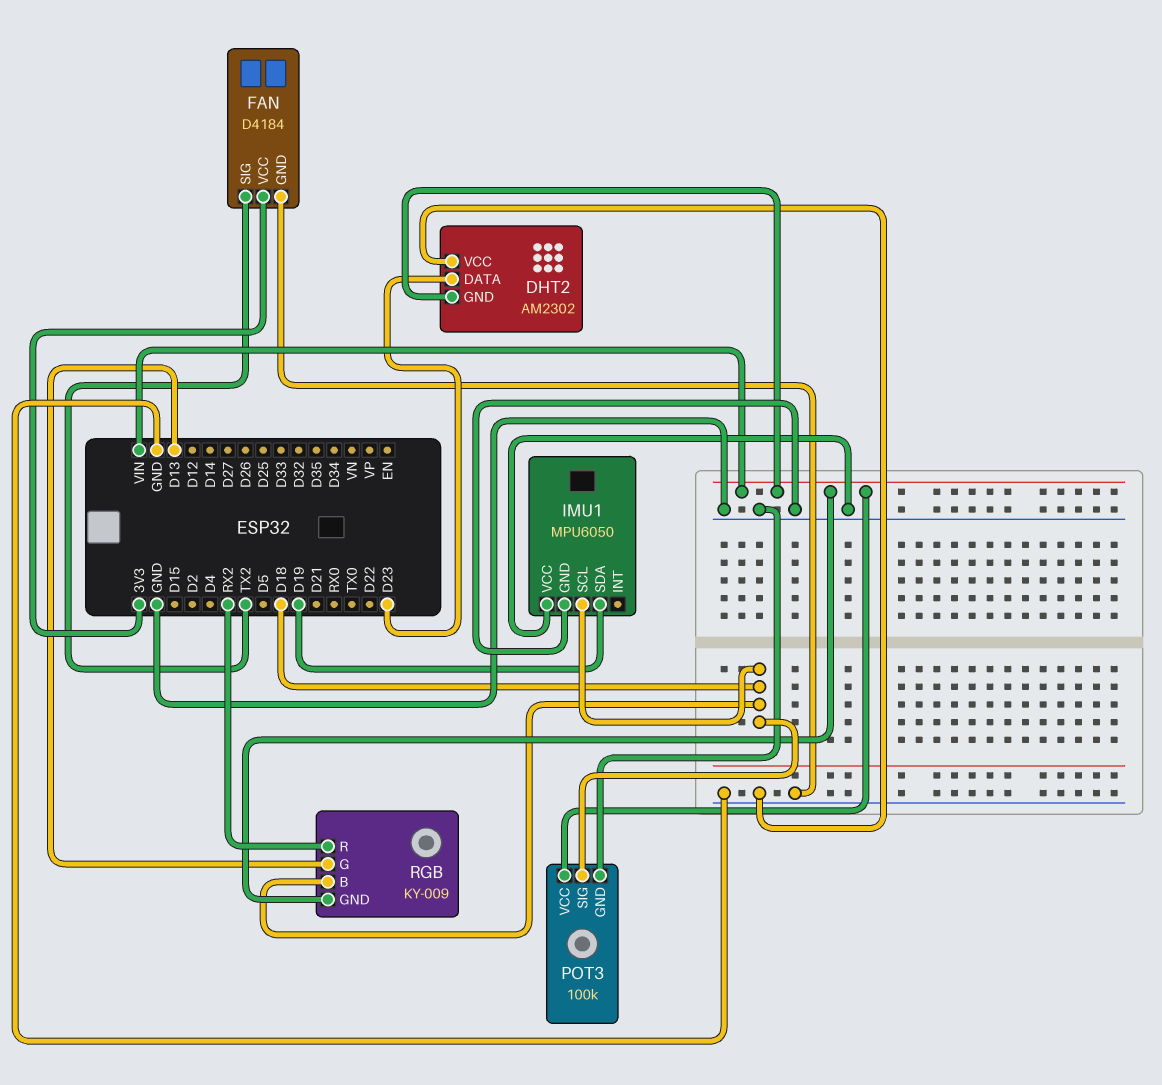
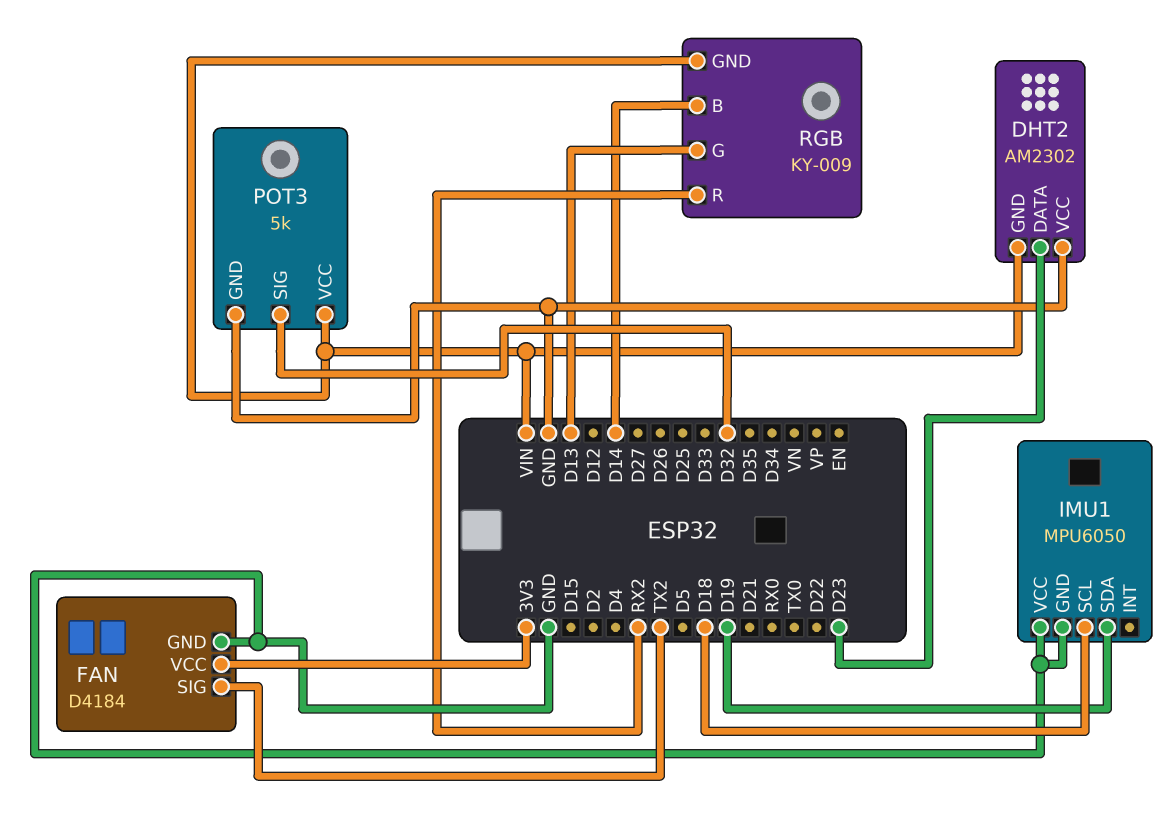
POT3: 100k -> 5k
POT3 pin SIG: D18 -> D32
RGB pin B: D18 -> D14

